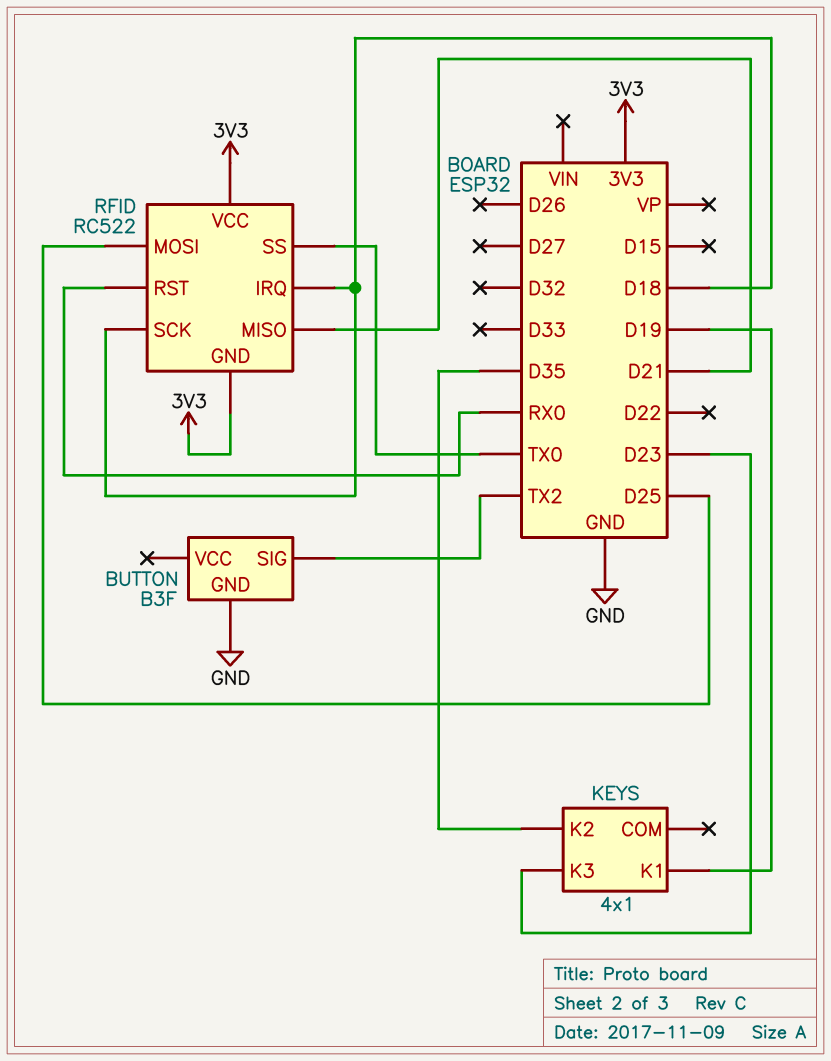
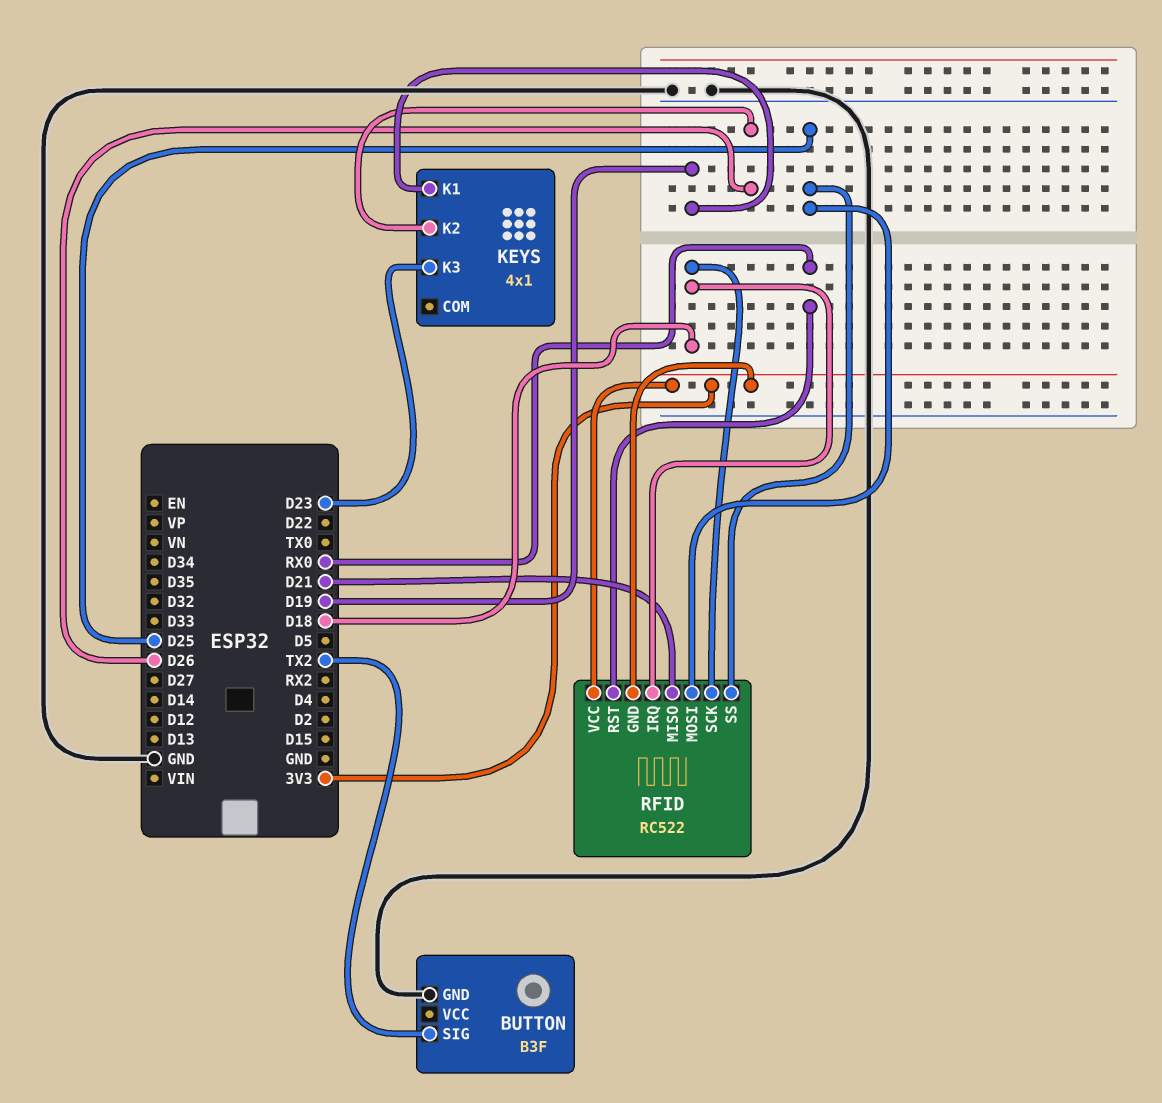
KEYS pin K2: D35 -> D26
RFID pin SS: TX0 -> D25

